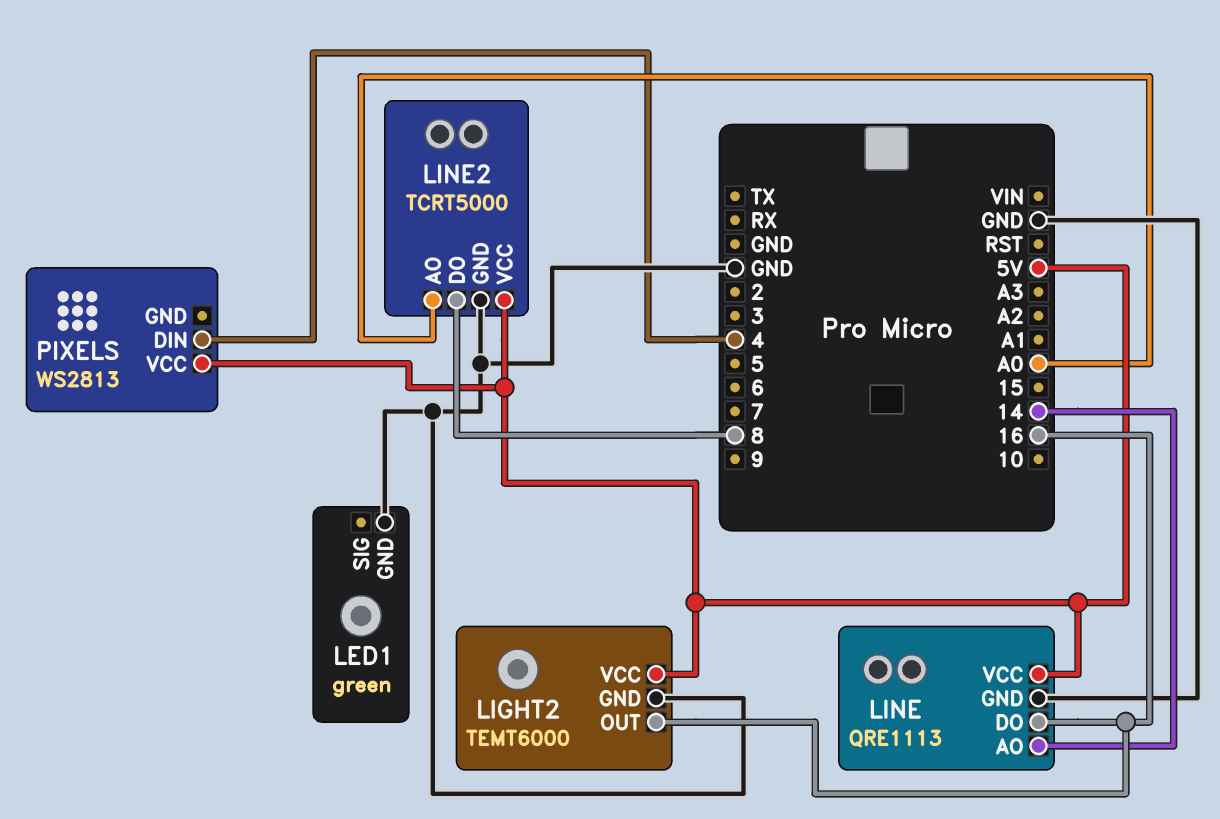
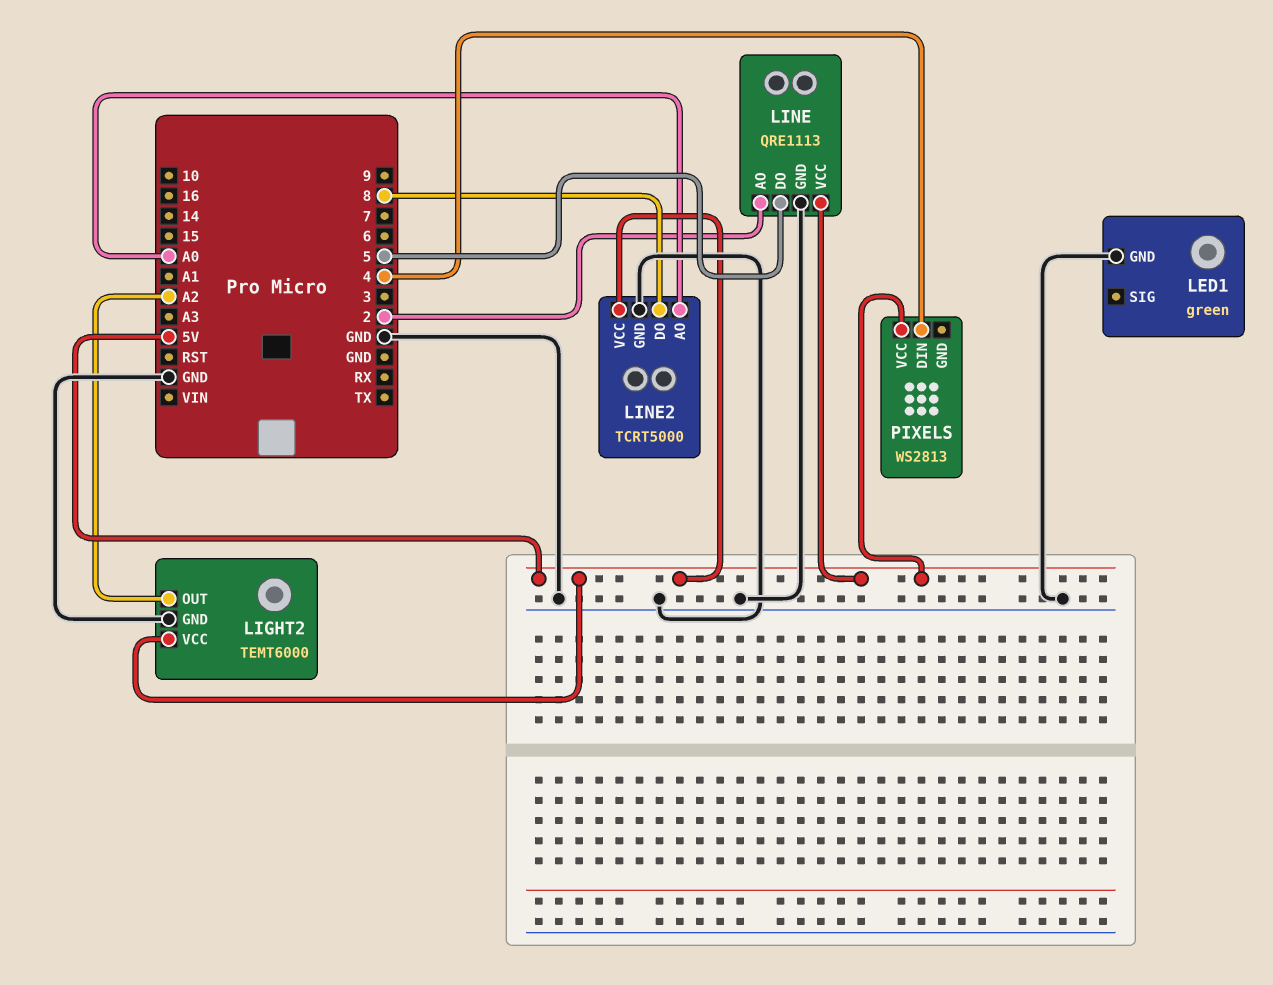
LIGHT2 pin OUT: 16 -> A2
LINE pin AO: 14 -> 2
LINE pin DO: 16 -> 5

